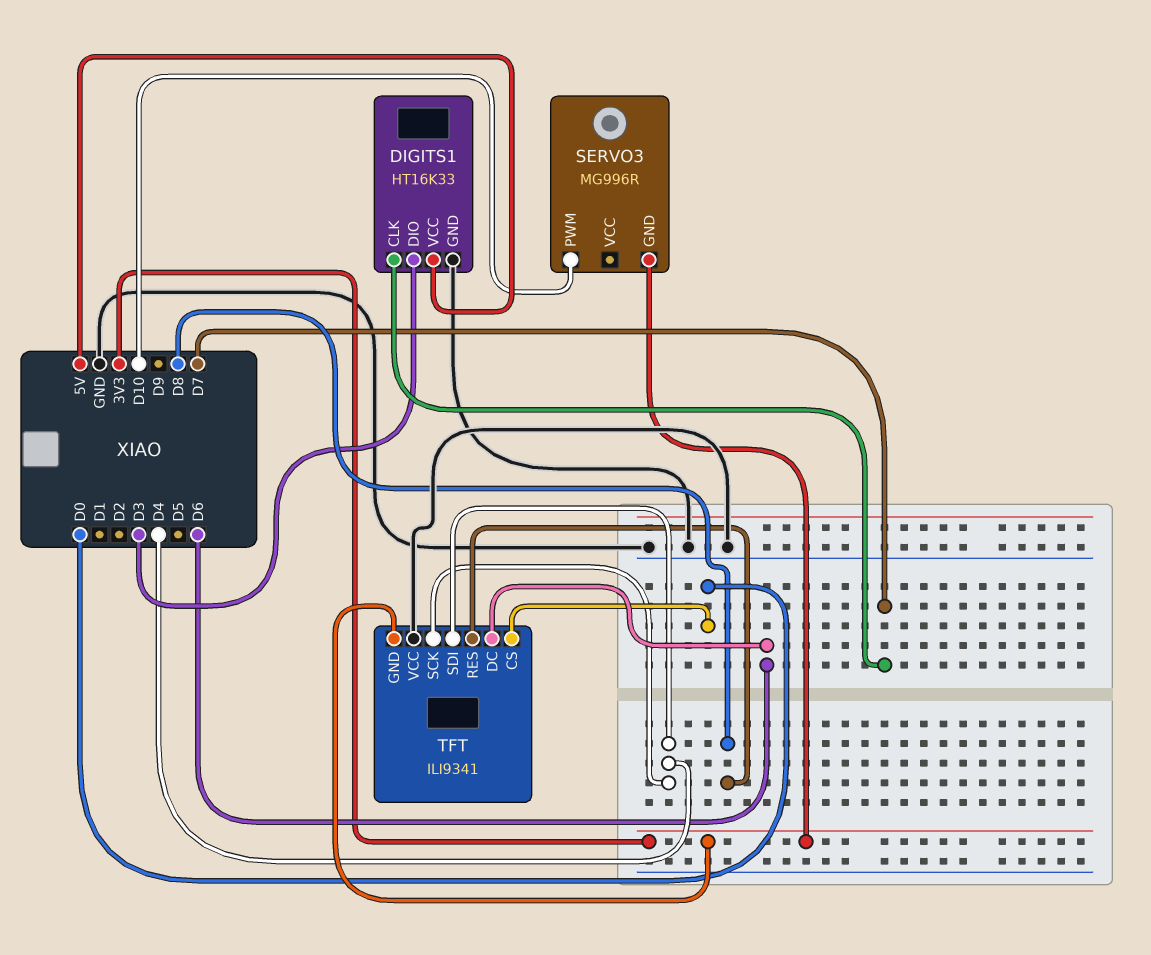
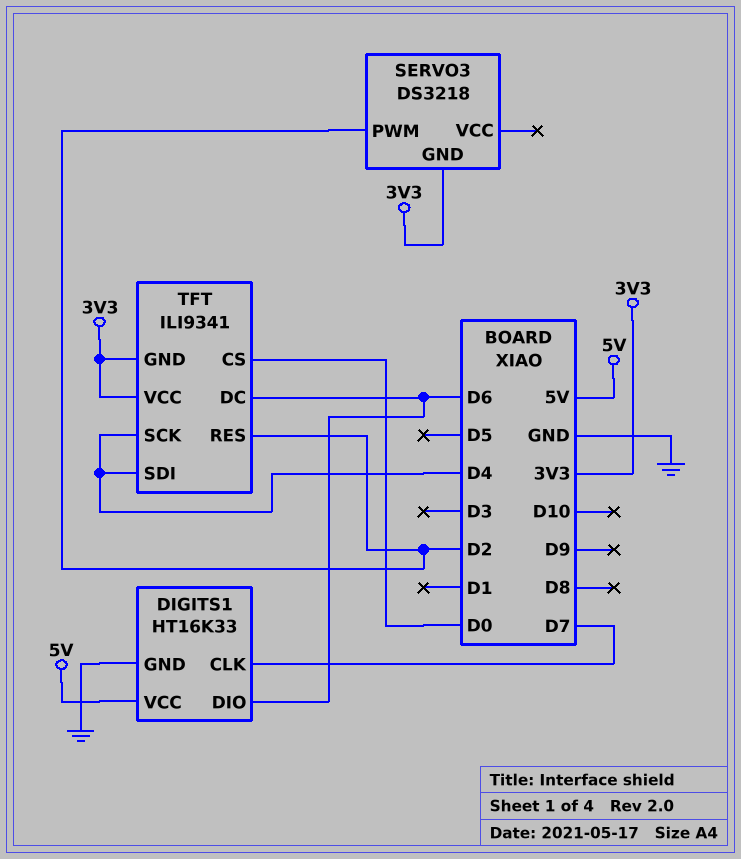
DIGITS1 pin DIO: D3 -> D6
SERVO3: MG996R -> DS3218
SERVO3 pin PWM: D10 -> D2
TFT pin RES: D8 -> D2
TFT pin VCC: GND -> 3V3

